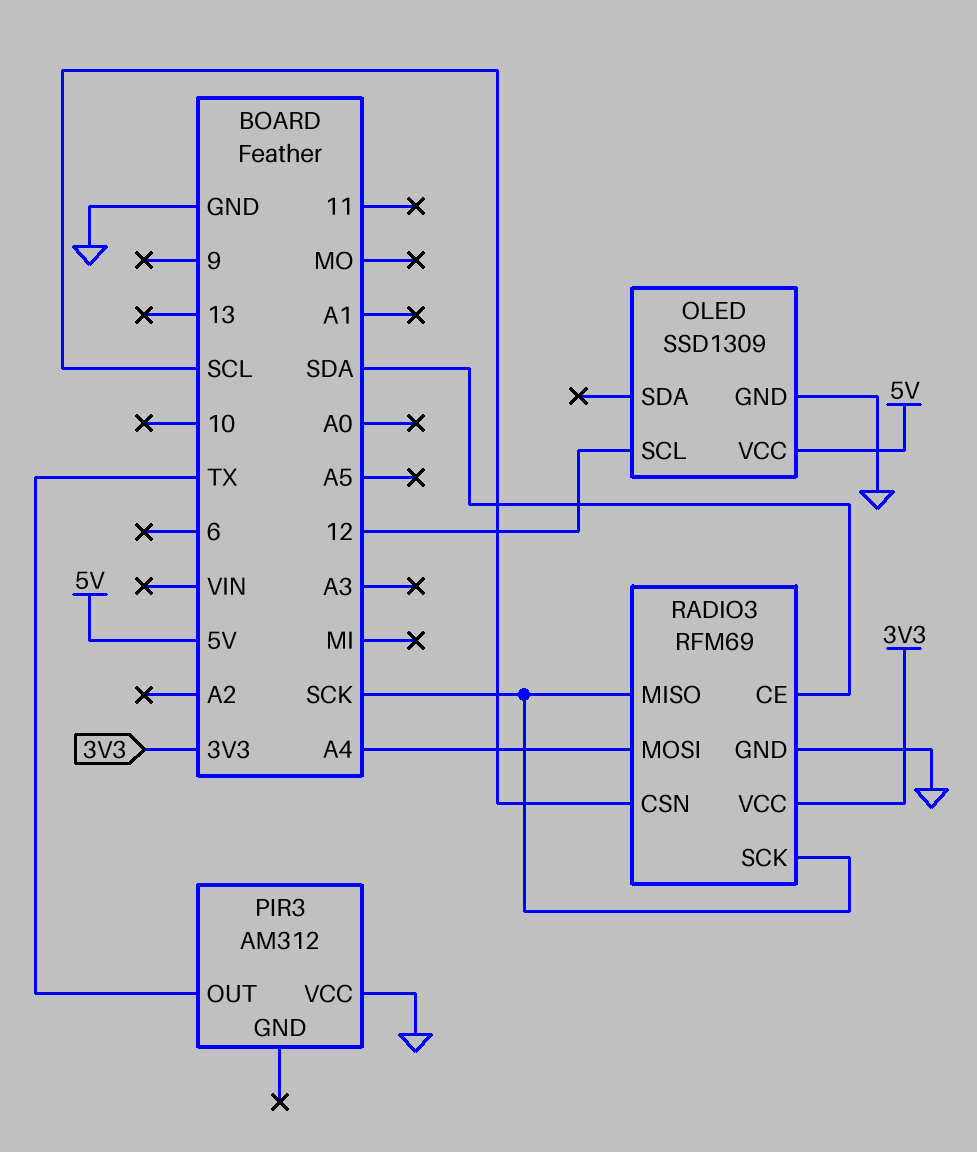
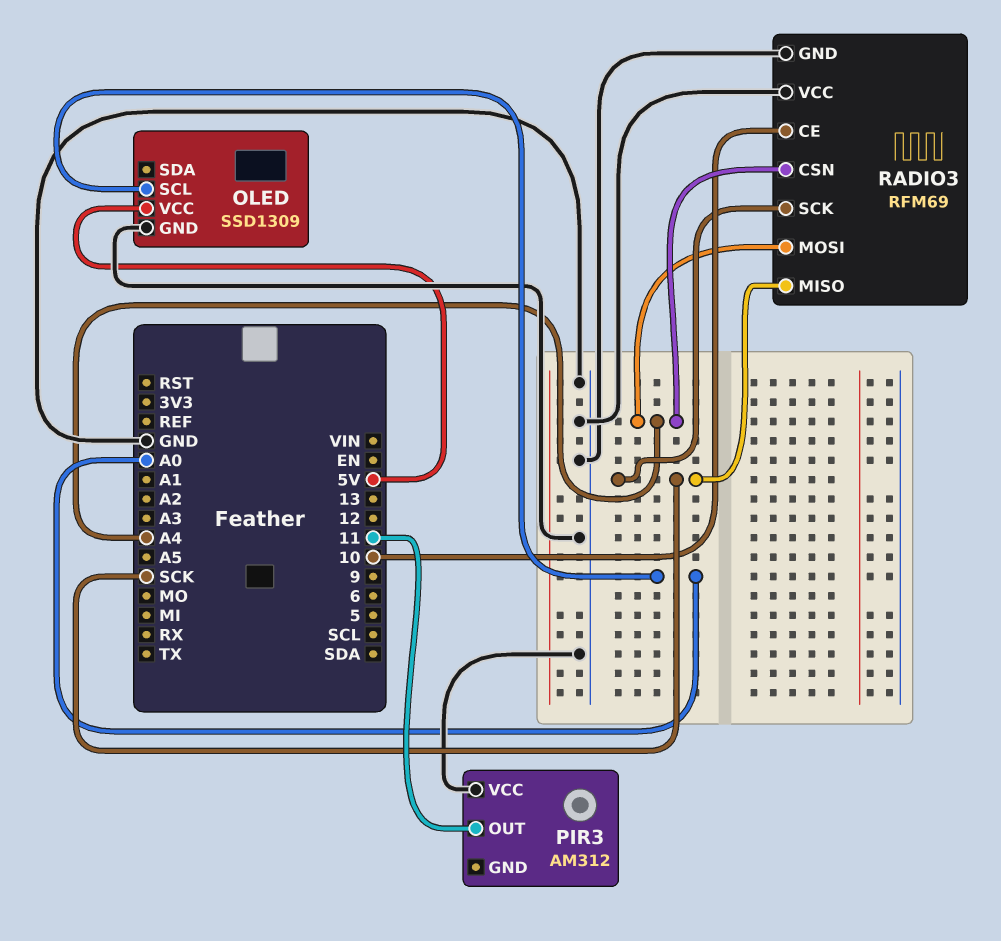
OLED pin SCL: 12 -> A0
PIR3 pin OUT: TX -> 11
RADIO3 pin CE: SDA -> 10
RADIO3 pin CSN: SCL -> A4
RADIO3 pin VCC: 3V3 -> GND

